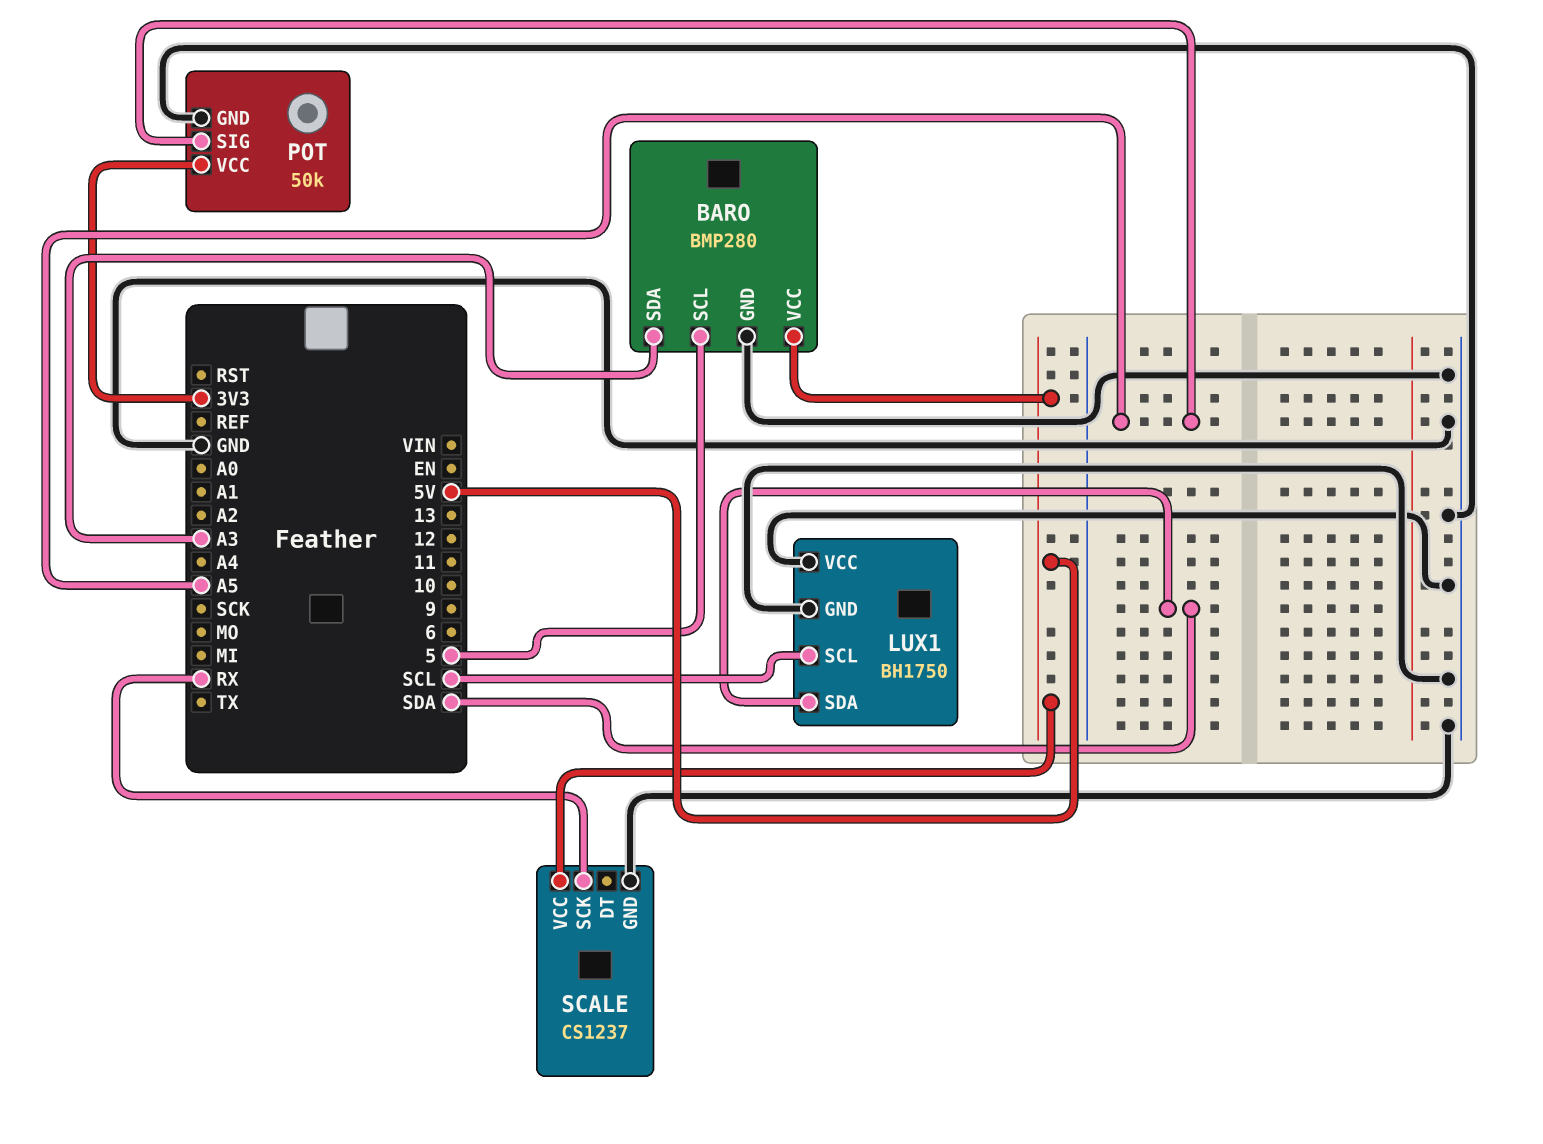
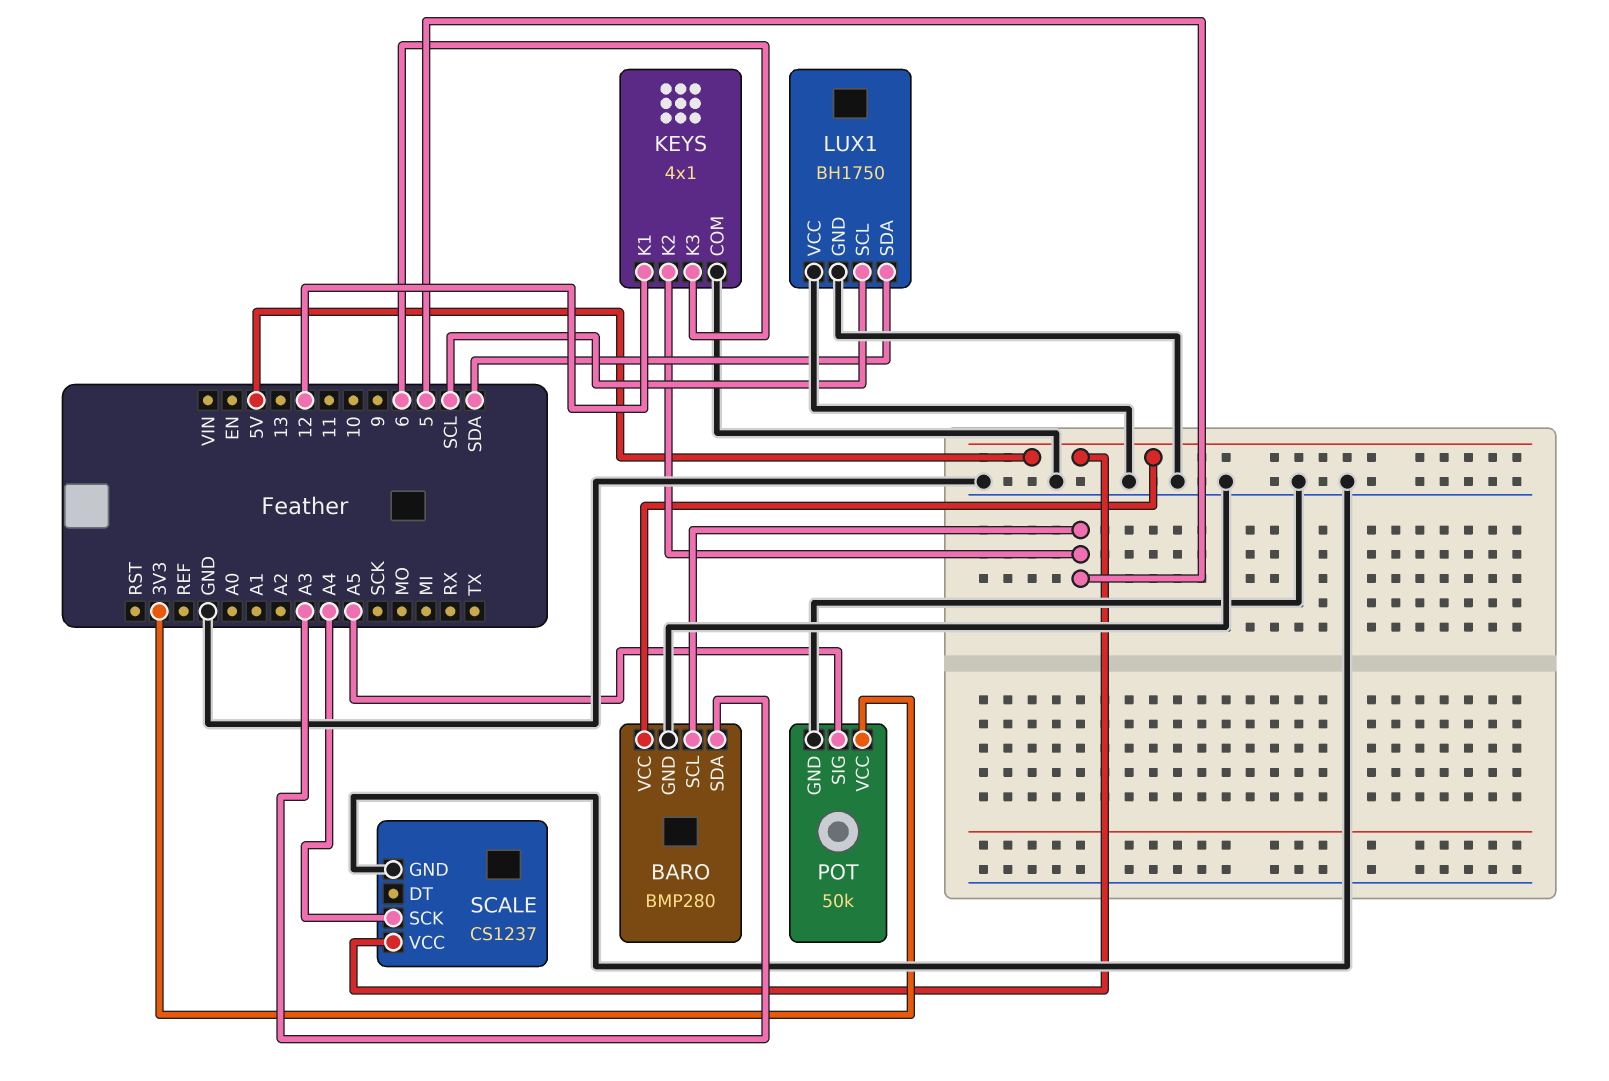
KEYS: none -> 4x1
KEYS pin COM: none -> GND
KEYS pin K1: none -> 12
KEYS pin K2: none -> 5
KEYS pin K3: none -> 6
SCALE pin SCK: RX -> A4

